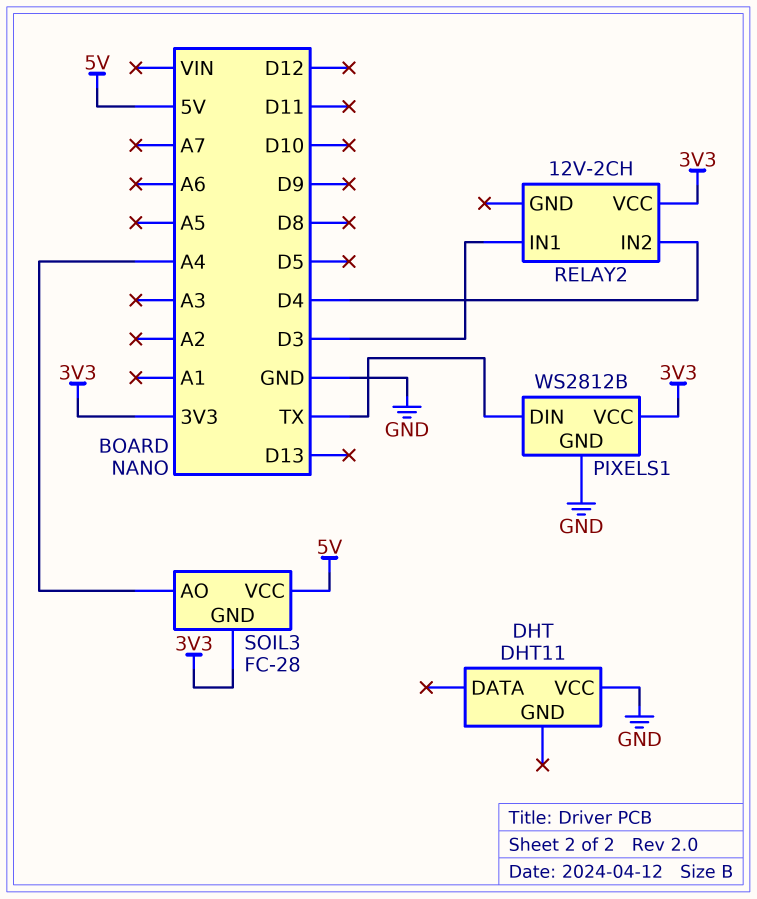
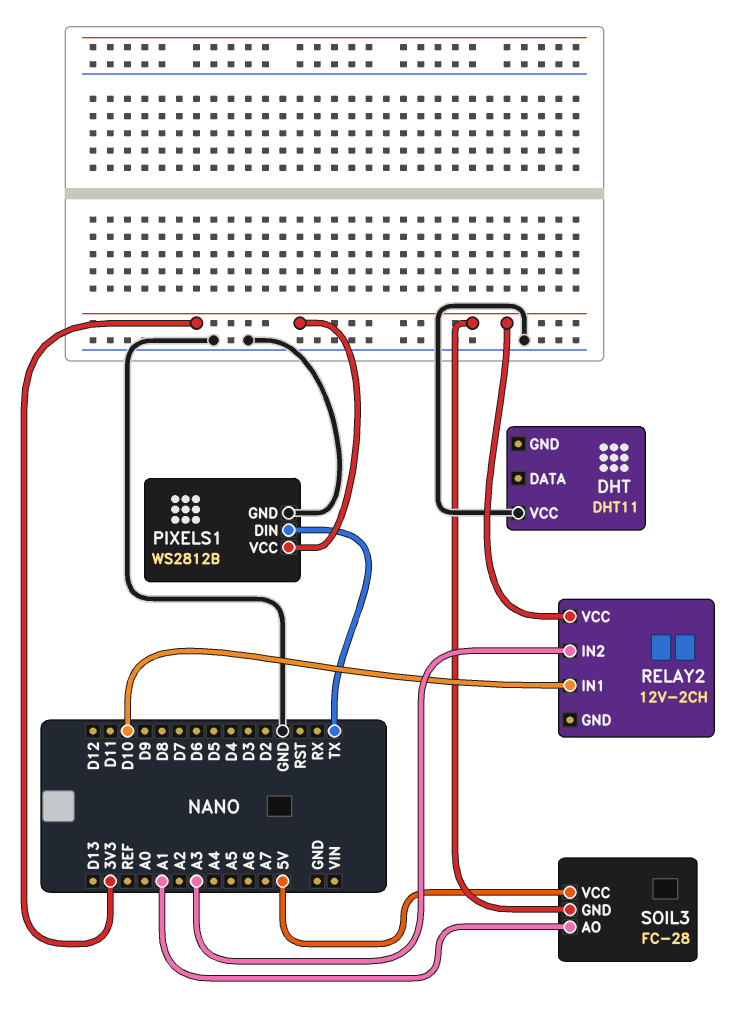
RELAY2 pin IN1: D3 -> D10
RELAY2 pin IN2: D4 -> A3
SOIL3 pin AO: A4 -> A1

